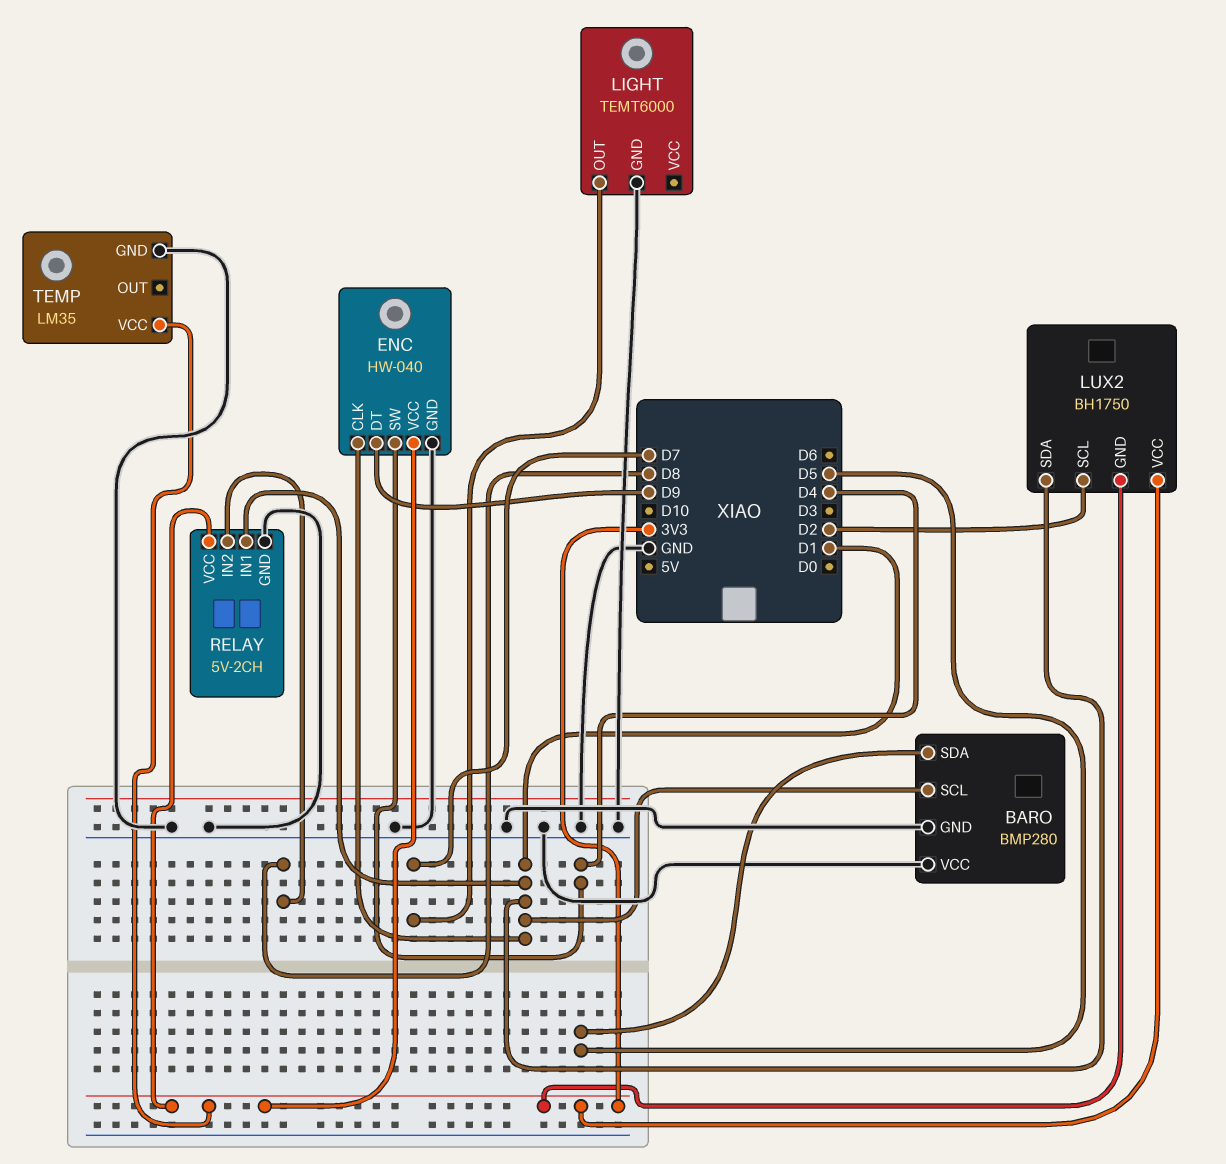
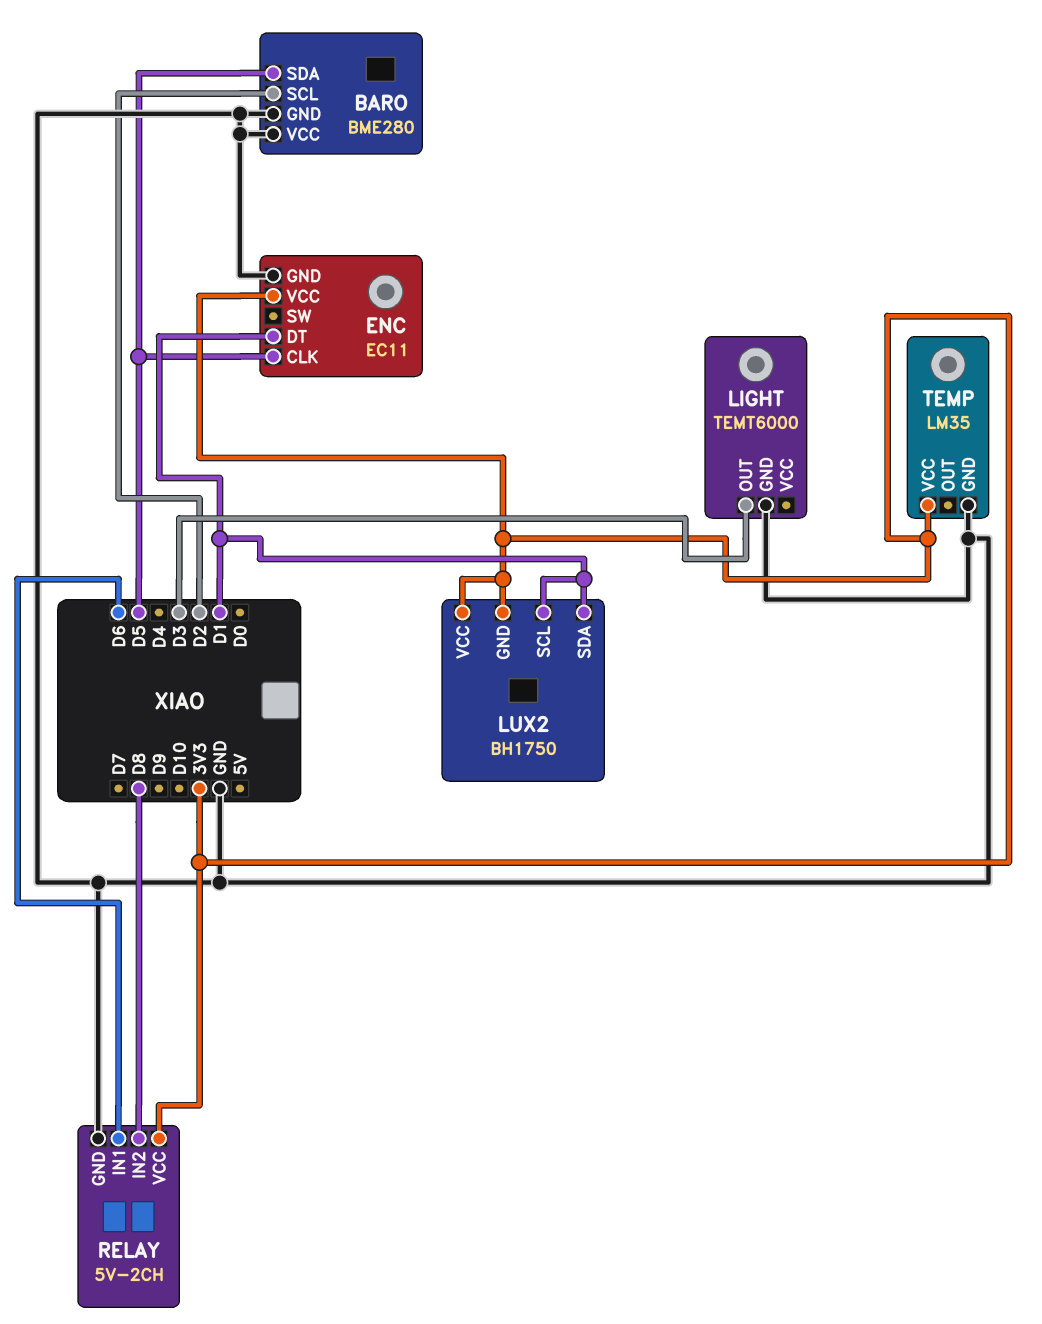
BARO: BMP280 -> BME280
BARO pin SCL: D1 -> D2
ENC: HW-040 -> EC11
ENC pin CLK: D1 -> D5
ENC pin DT: D9 -> D1
ENC pin SW: D4 -> none
LIGHT pin OUT: D7 -> D3
LUX2 pin SCL: D2 -> D1
RELAY pin IN1: D1 -> D6

